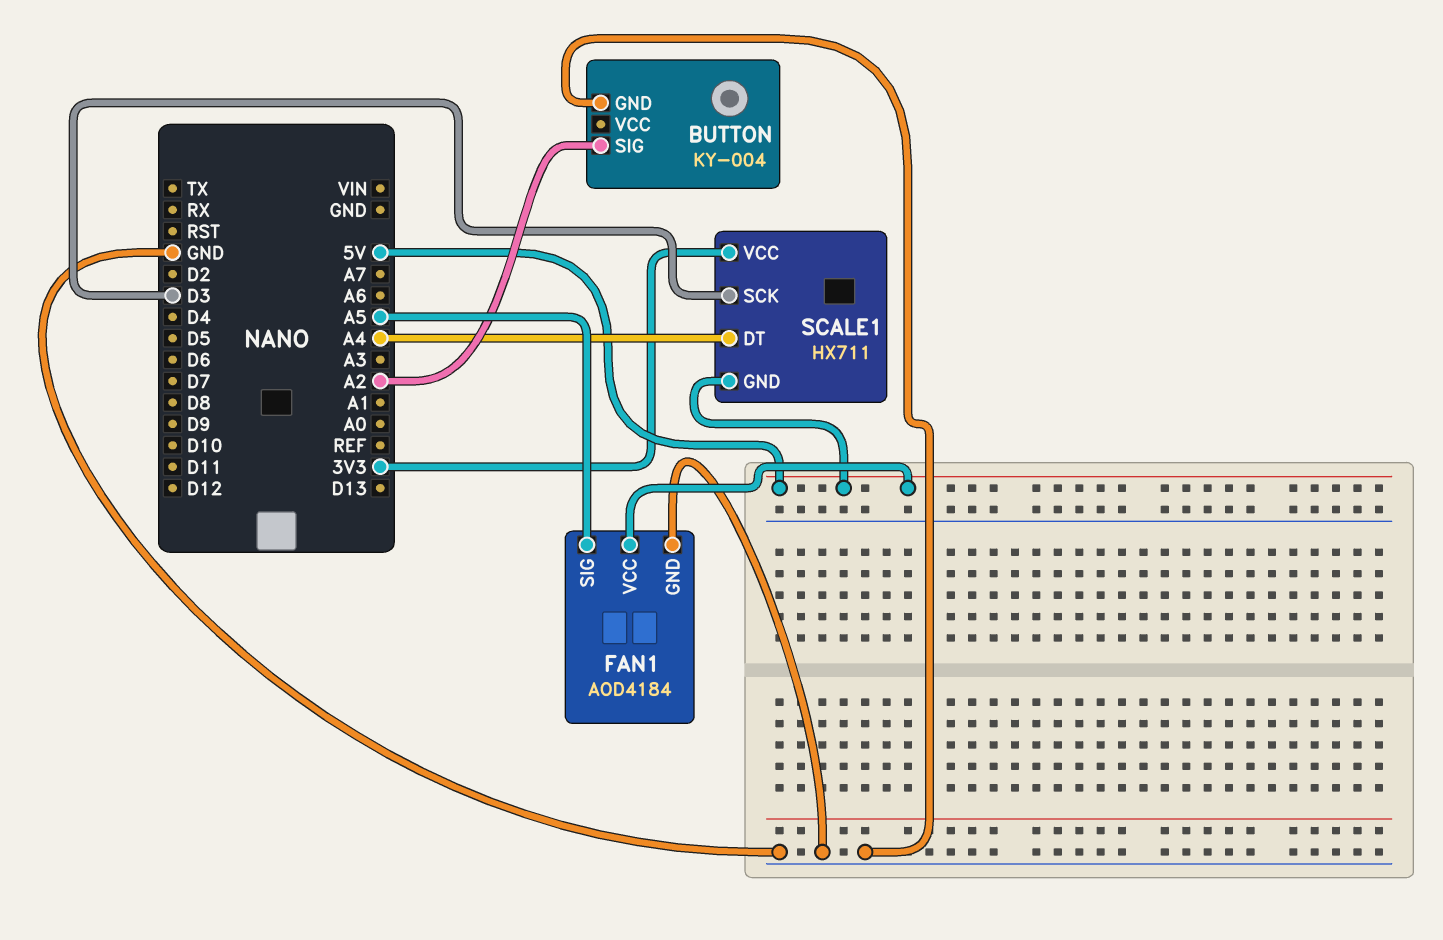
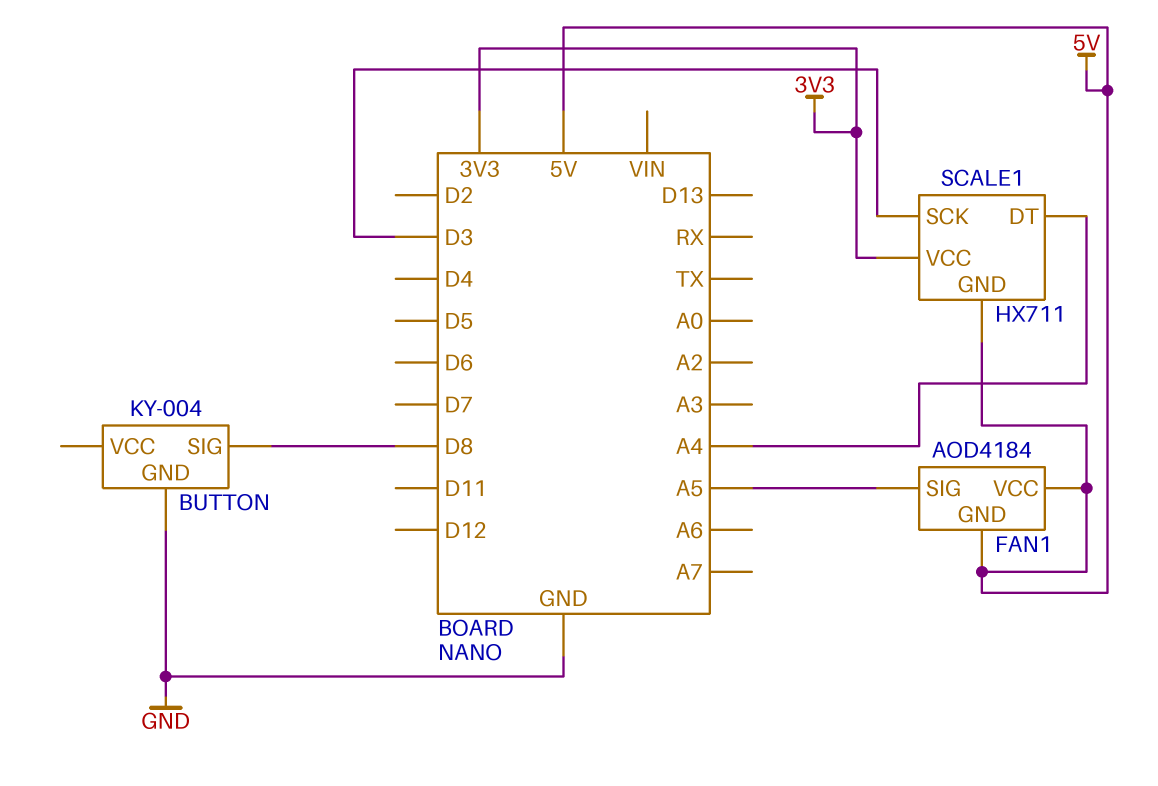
BUTTON pin SIG: A2 -> D8
FAN1 pin GND: GND -> 5V

